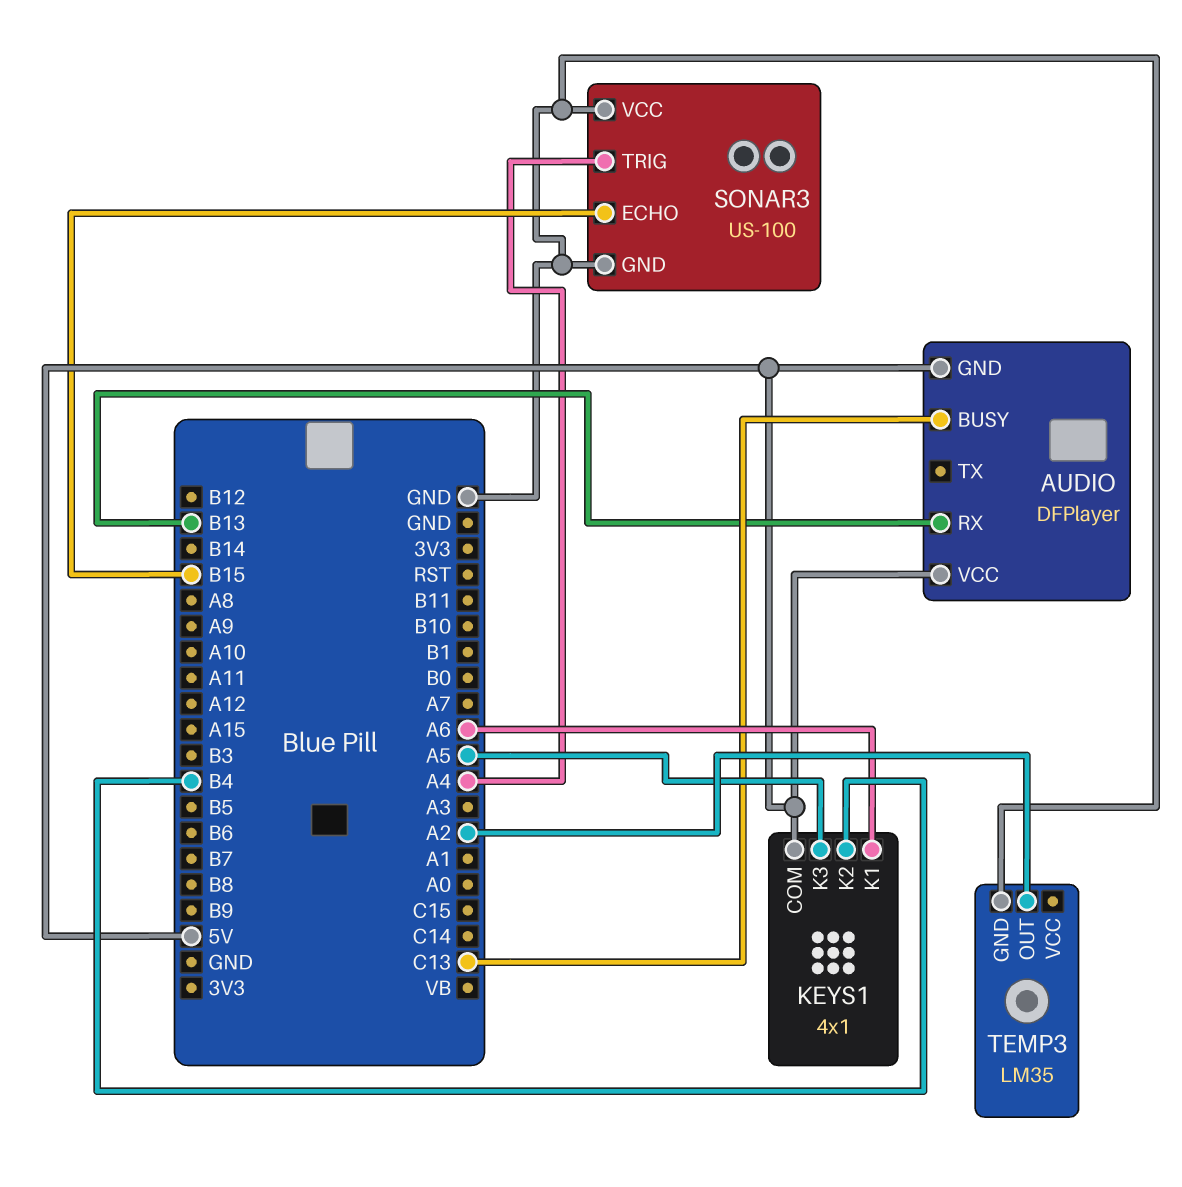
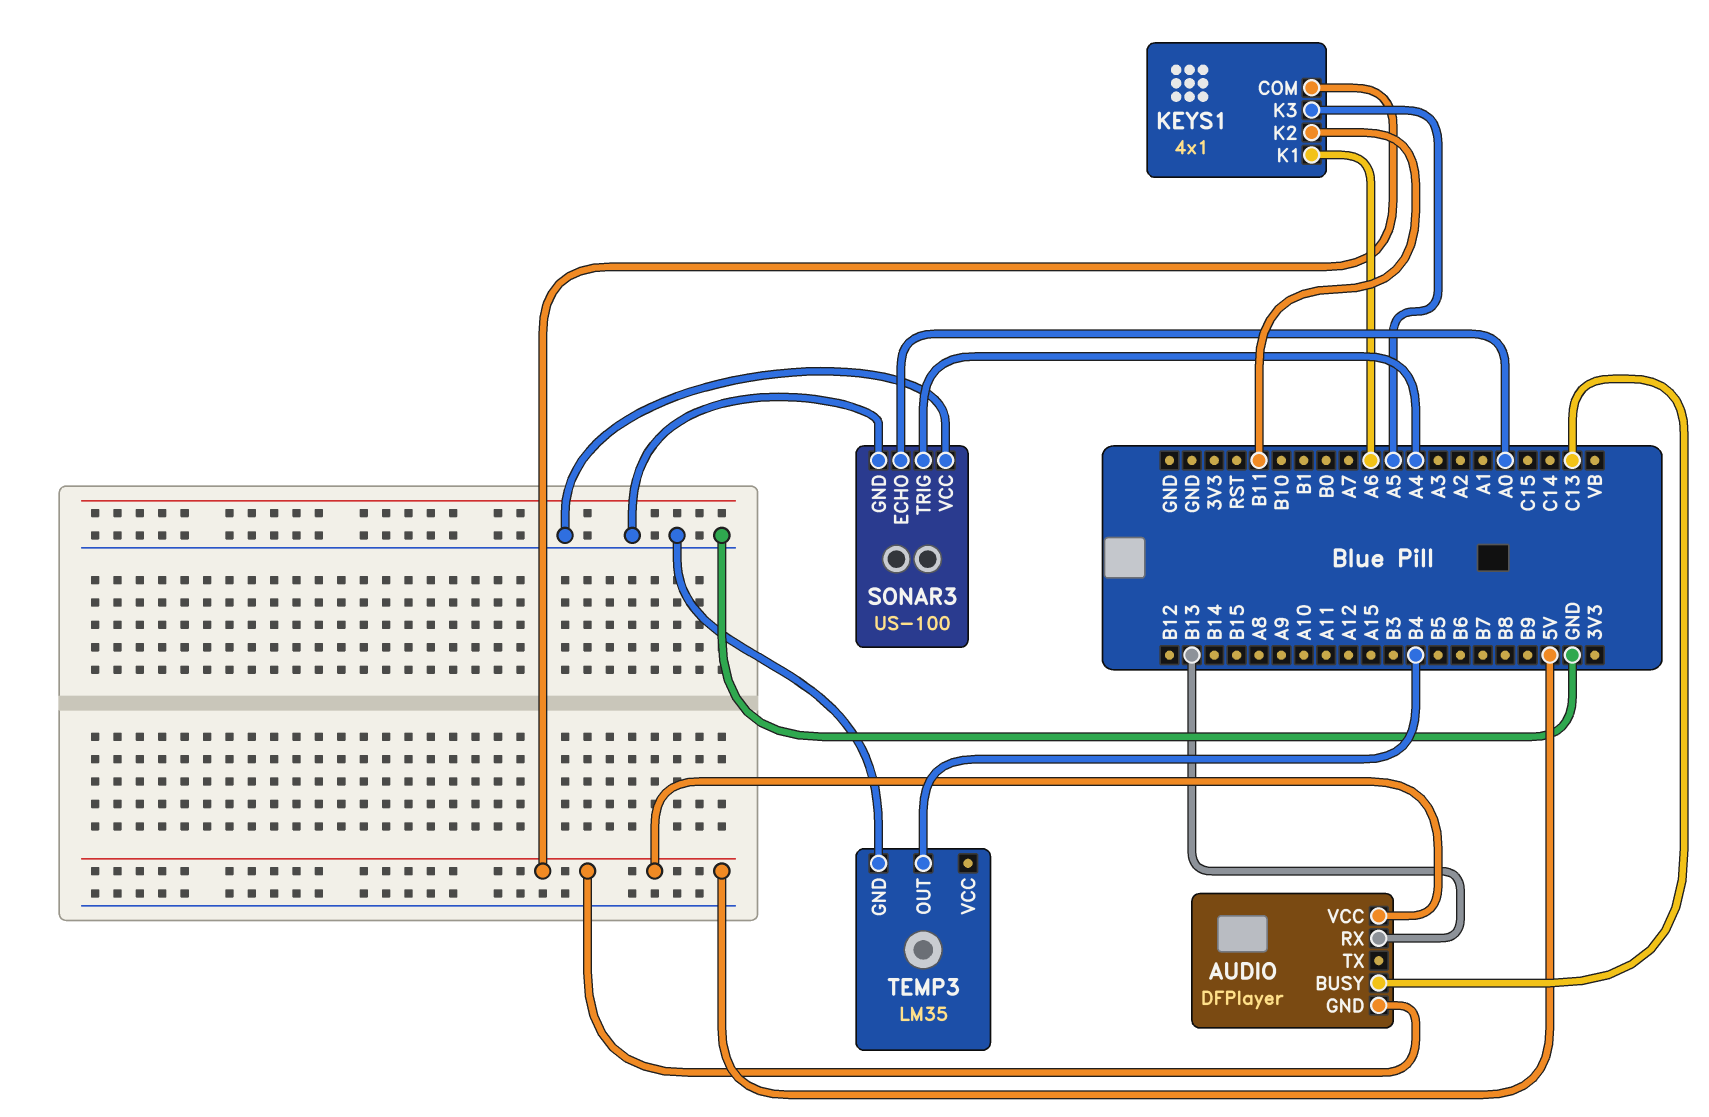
KEYS1 pin K2: B4 -> B11
SONAR3 pin ECHO: B15 -> A0
TEMP3 pin OUT: A2 -> B4

